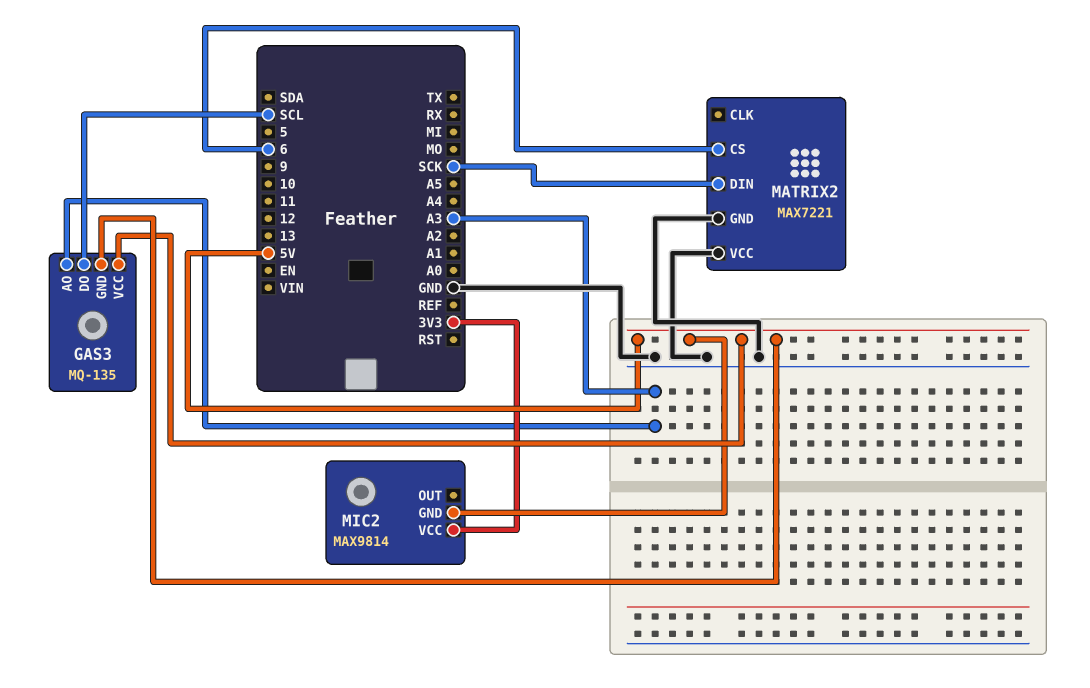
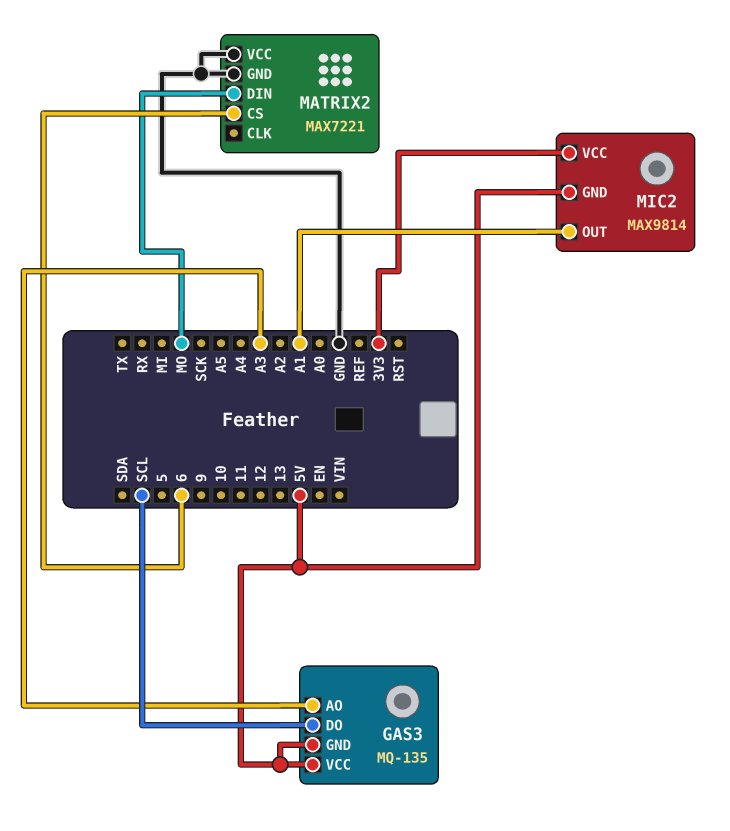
MATRIX2 pin DIN: SCK -> MO
MIC2 pin OUT: none -> A1

